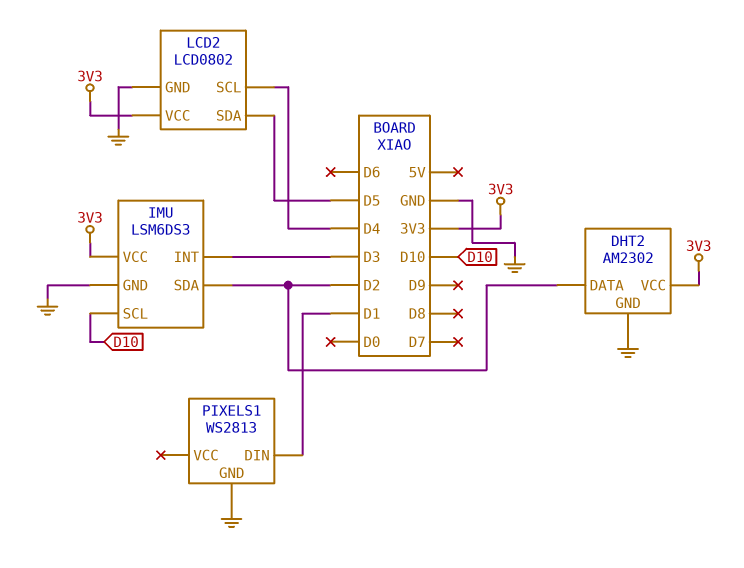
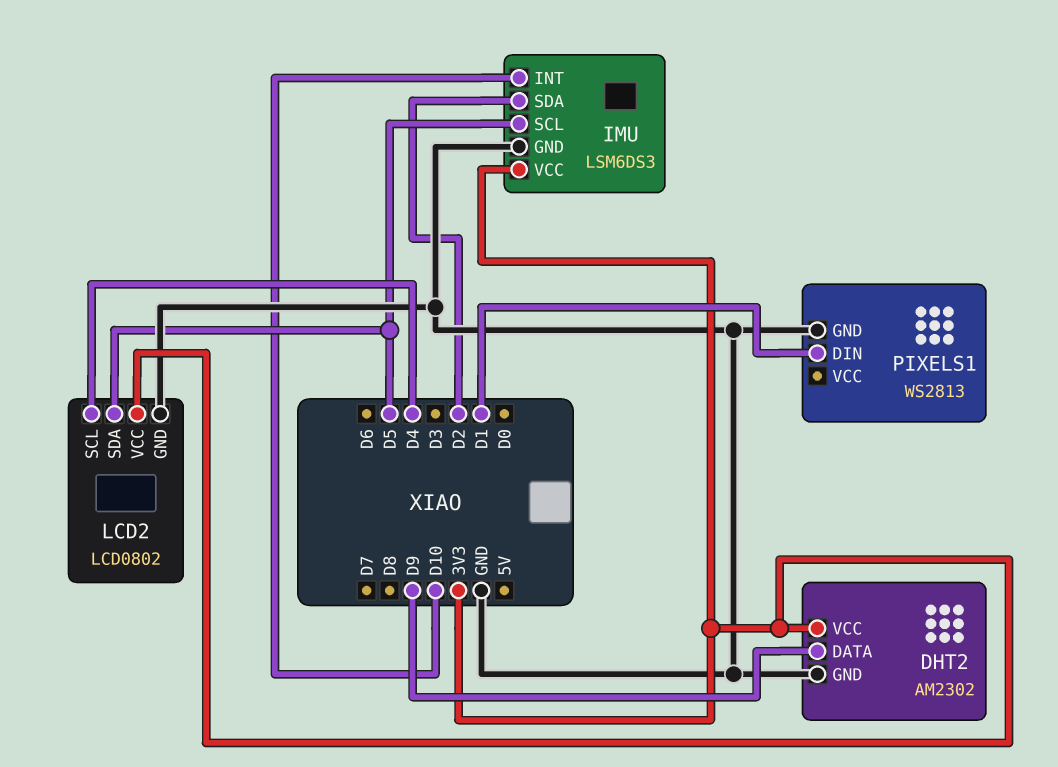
DHT2 pin DATA: D2 -> D9
IMU pin INT: D3 -> D10
IMU pin SCL: D10 -> D5

